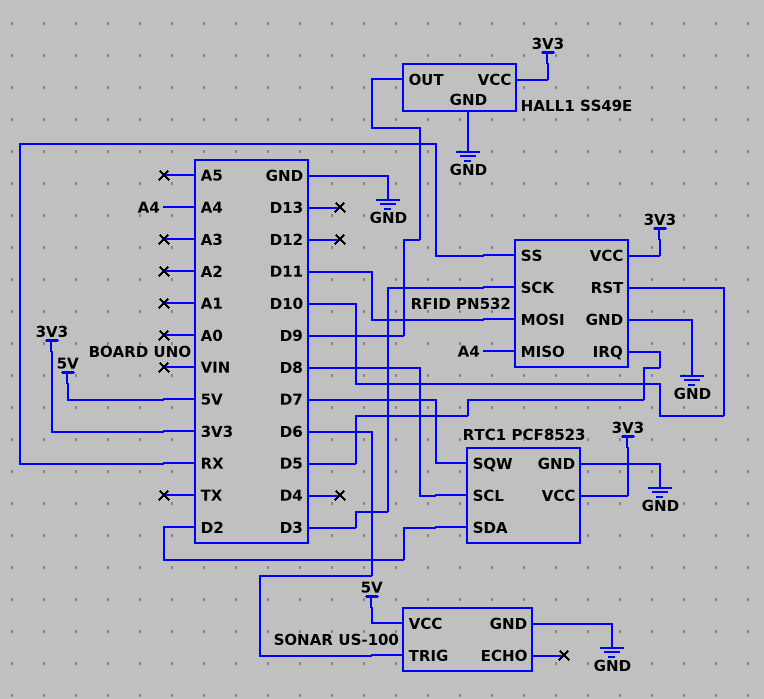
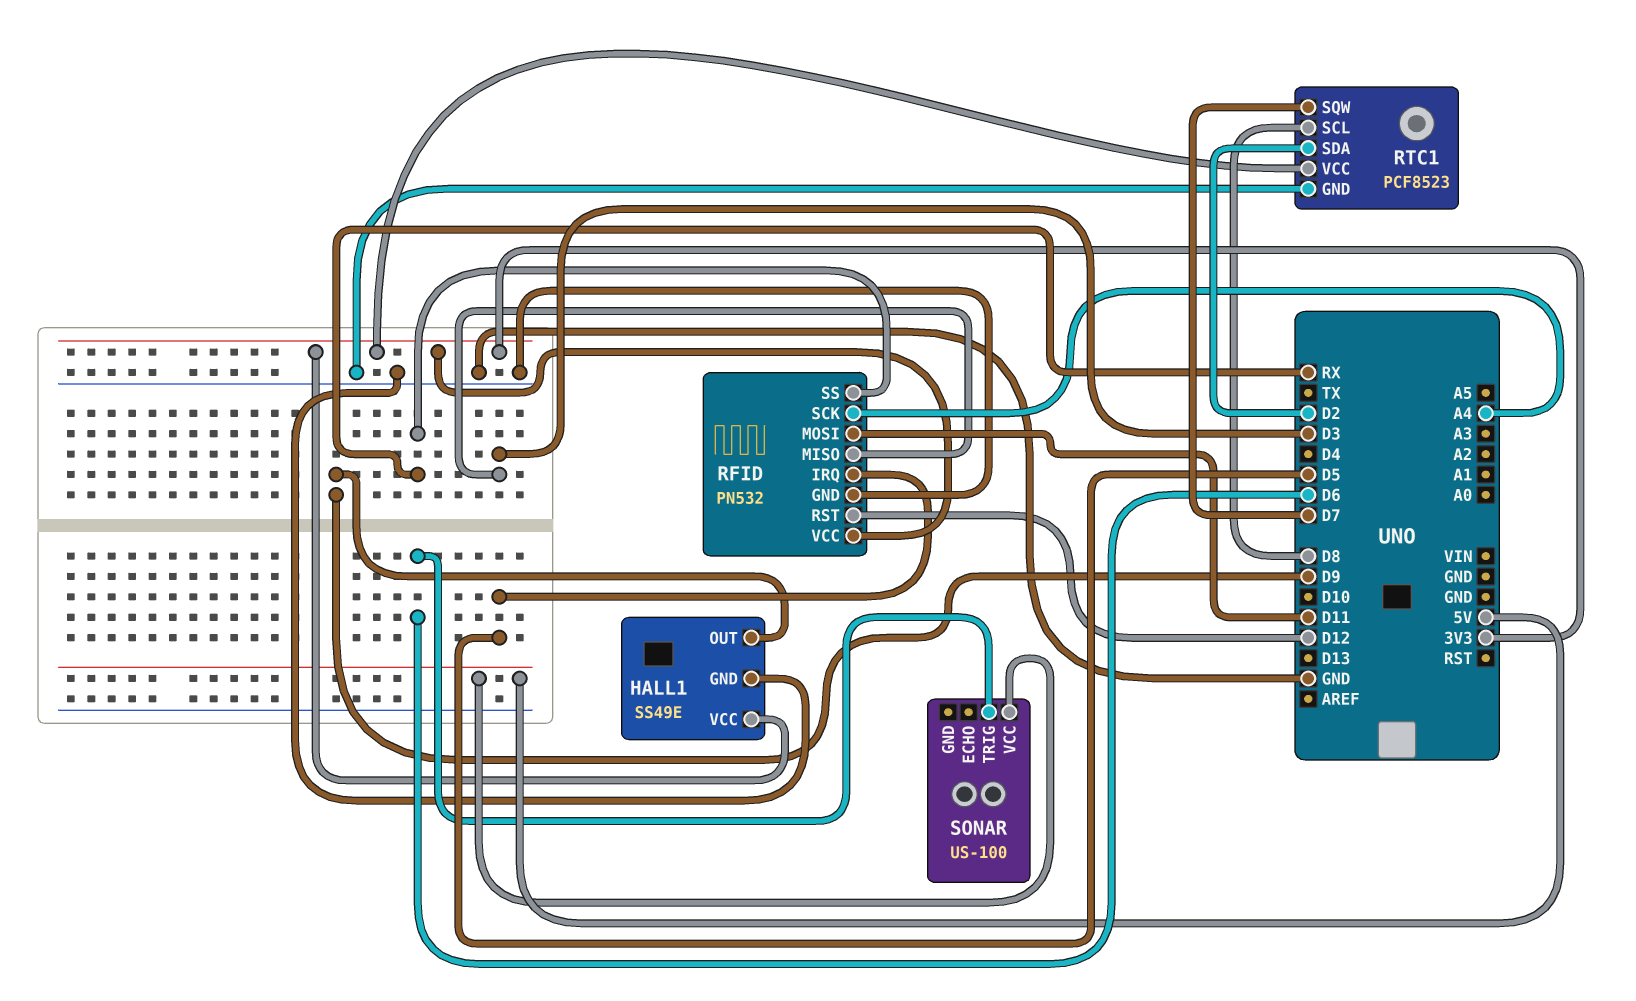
RFID pin MISO: A4 -> D3
RFID pin RST: D10 -> D12
RFID pin SCK: D3 -> A4
SONAR pin GND: GND -> none

